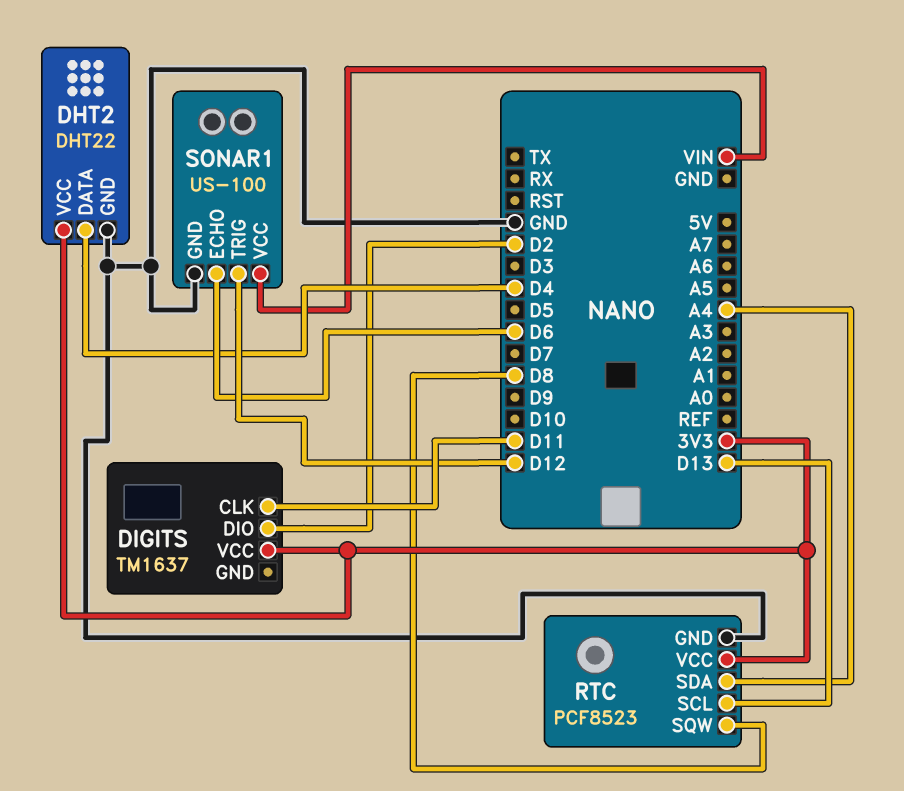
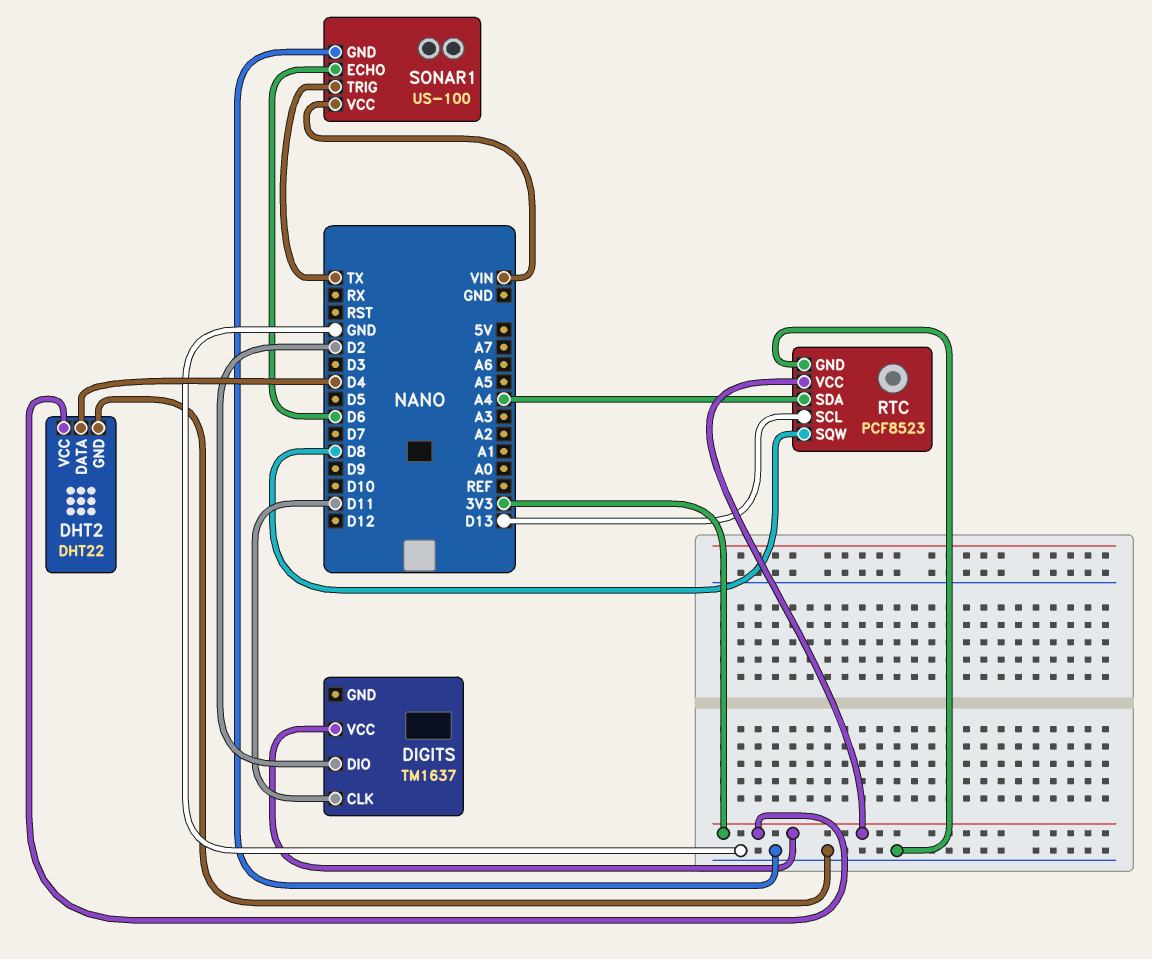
SONAR1 pin TRIG: D12 -> TX

